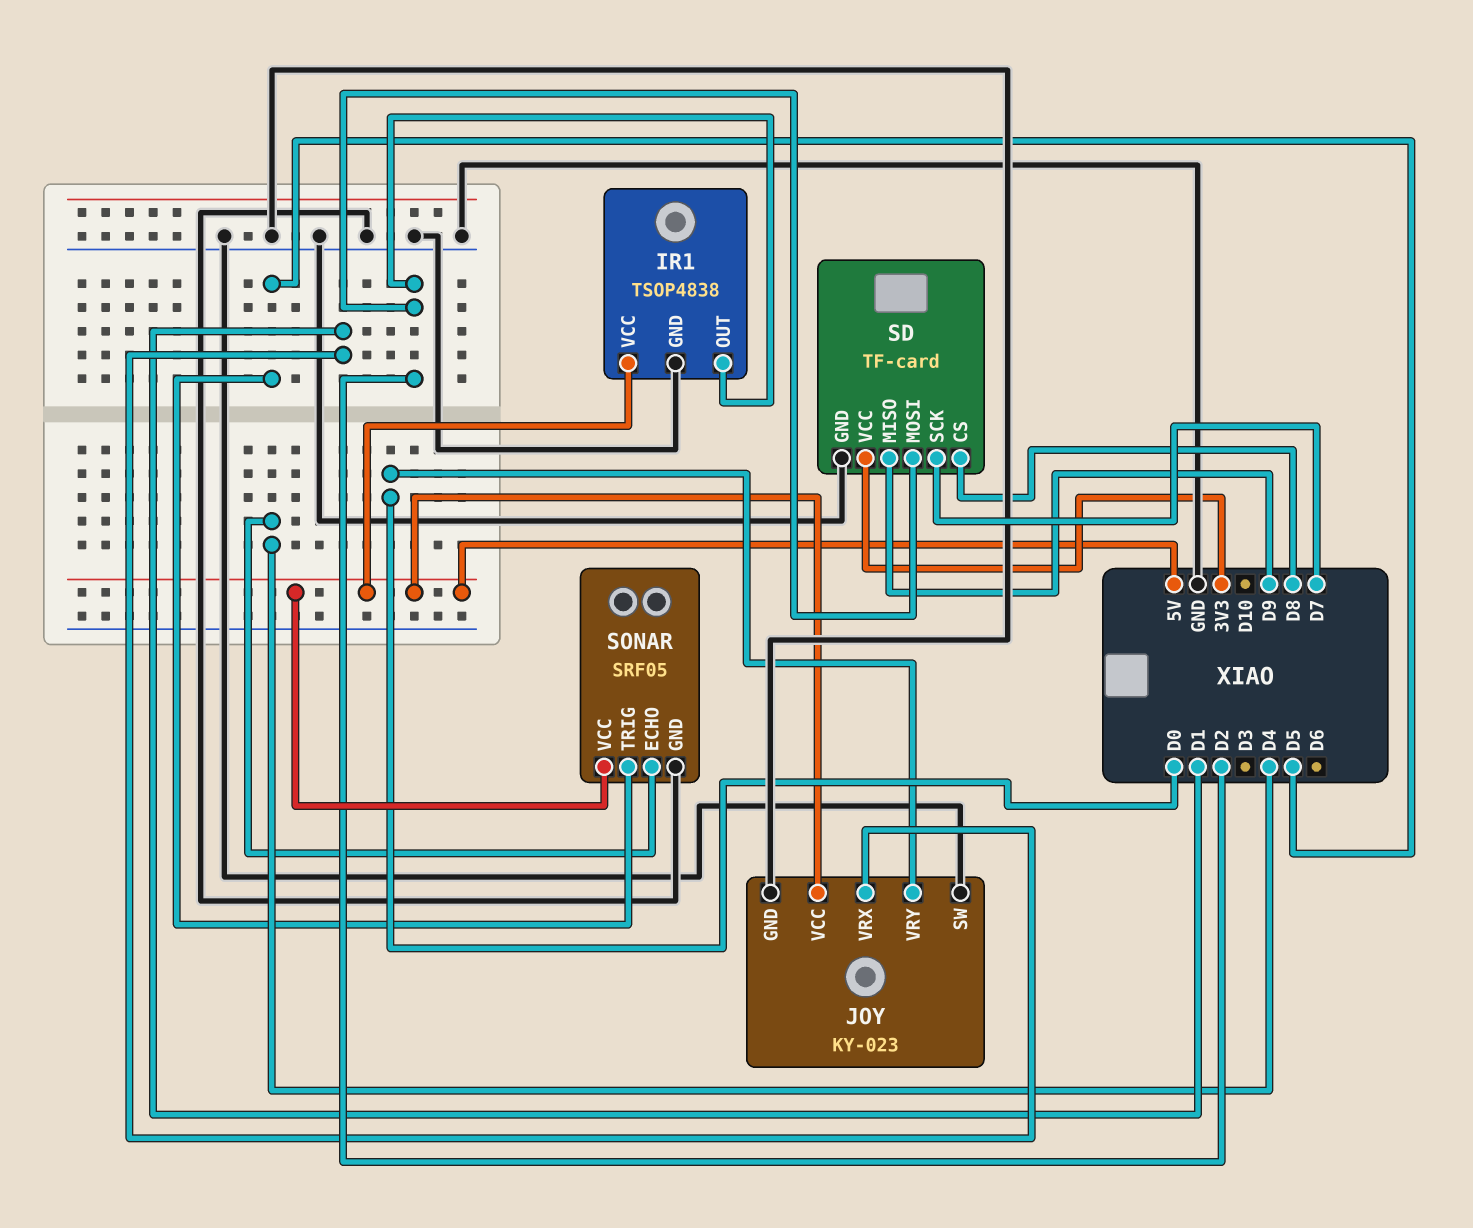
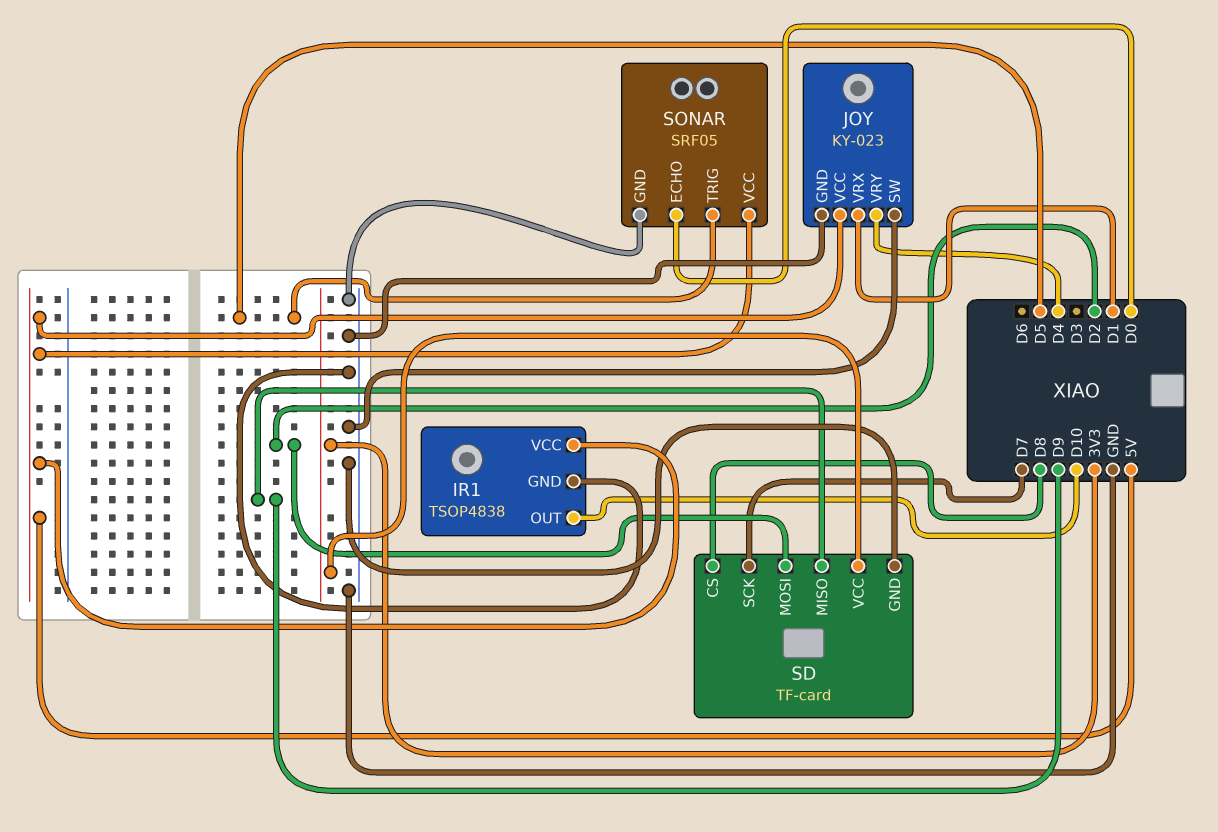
IR1 pin OUT: D2 -> D10
JOY pin VRY: D0 -> D4
SONAR pin ECHO: D4 -> D0

